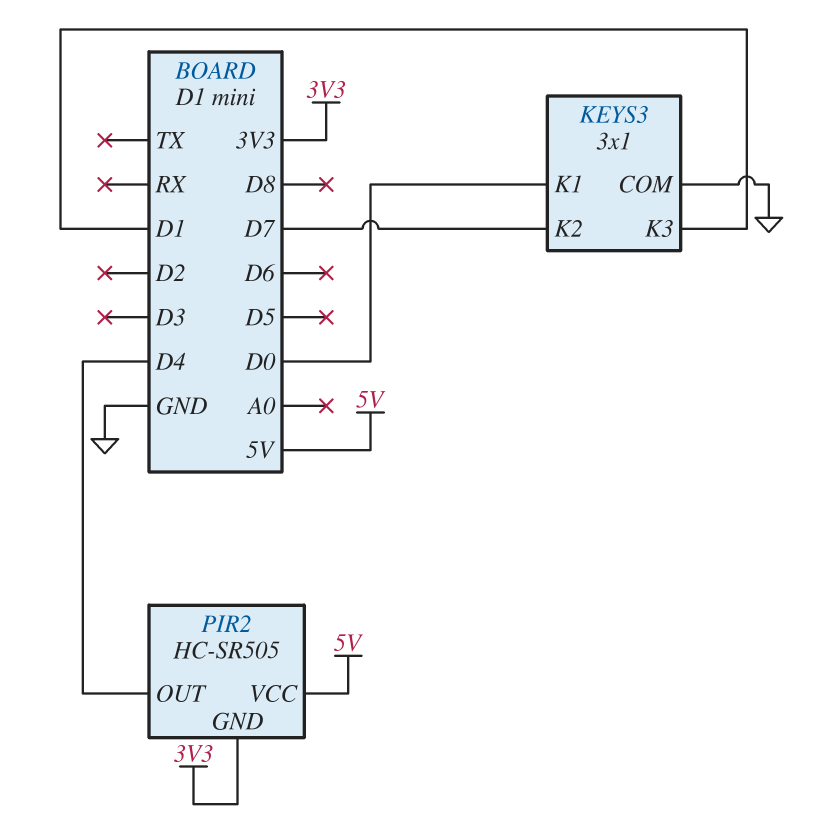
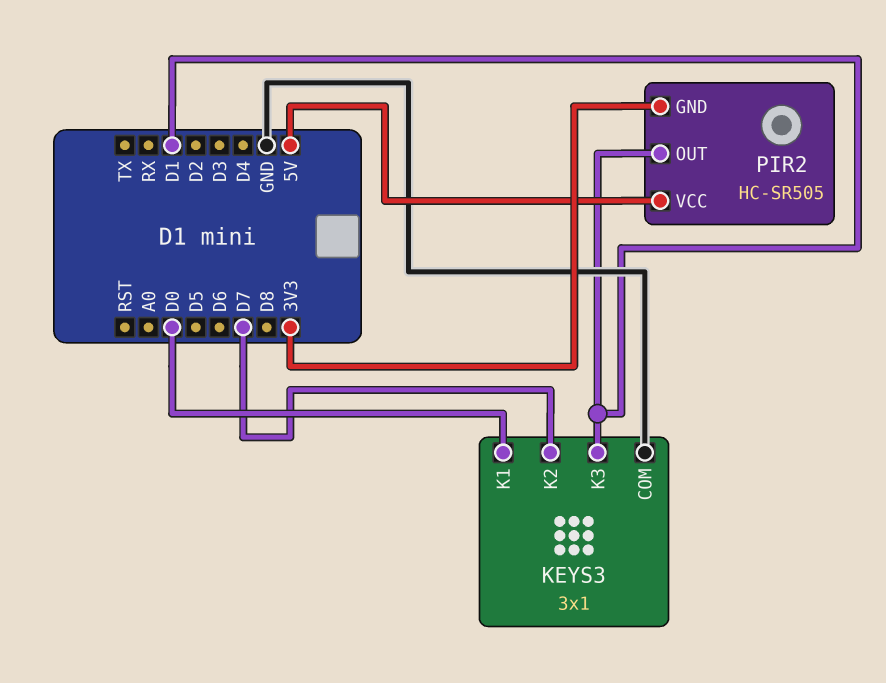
PIR2 pin OUT: D4 -> D1

